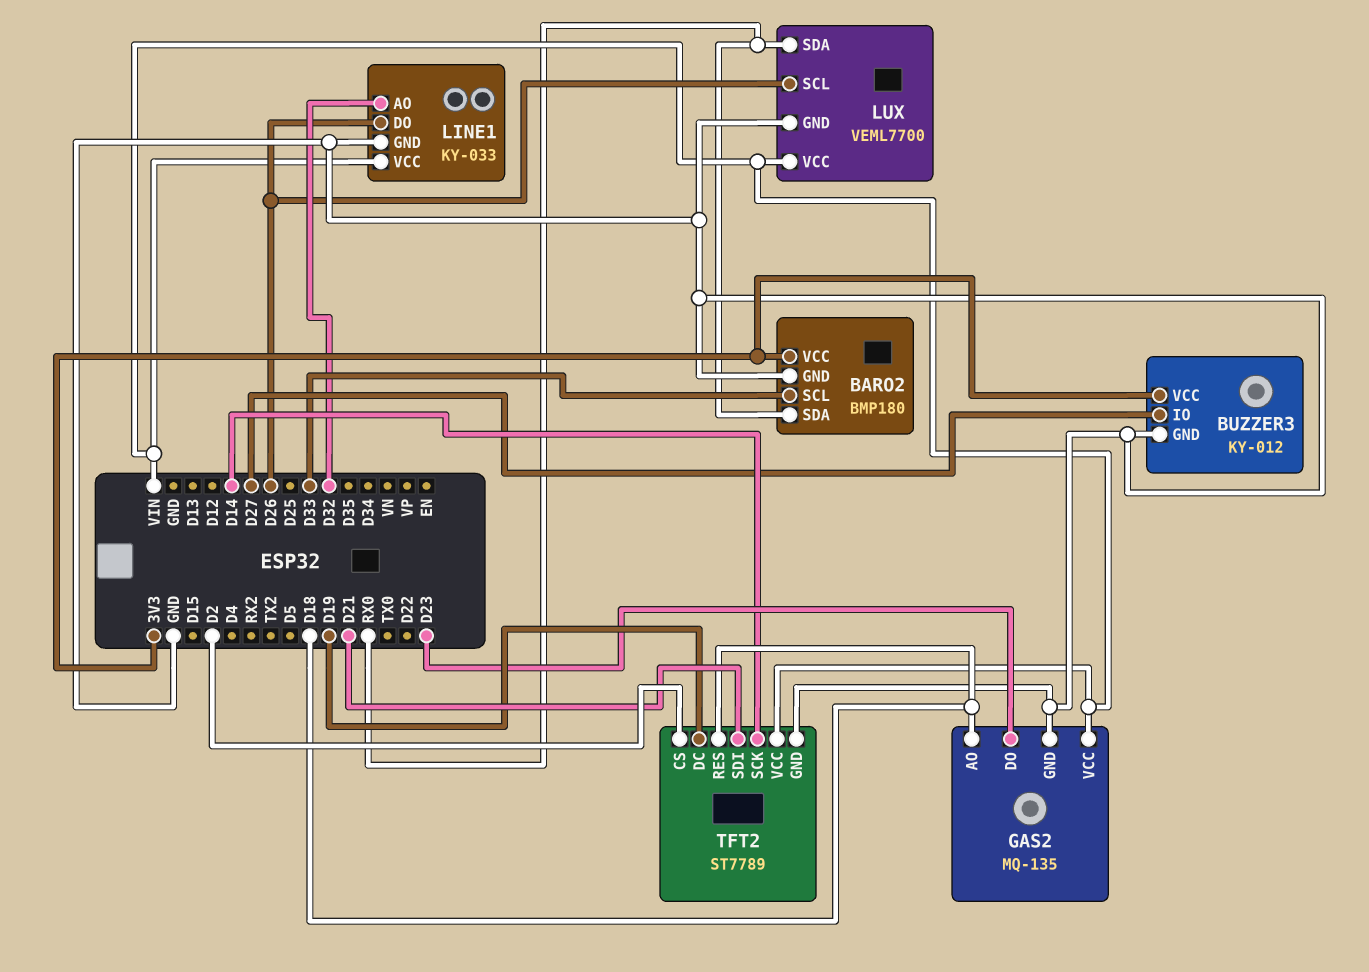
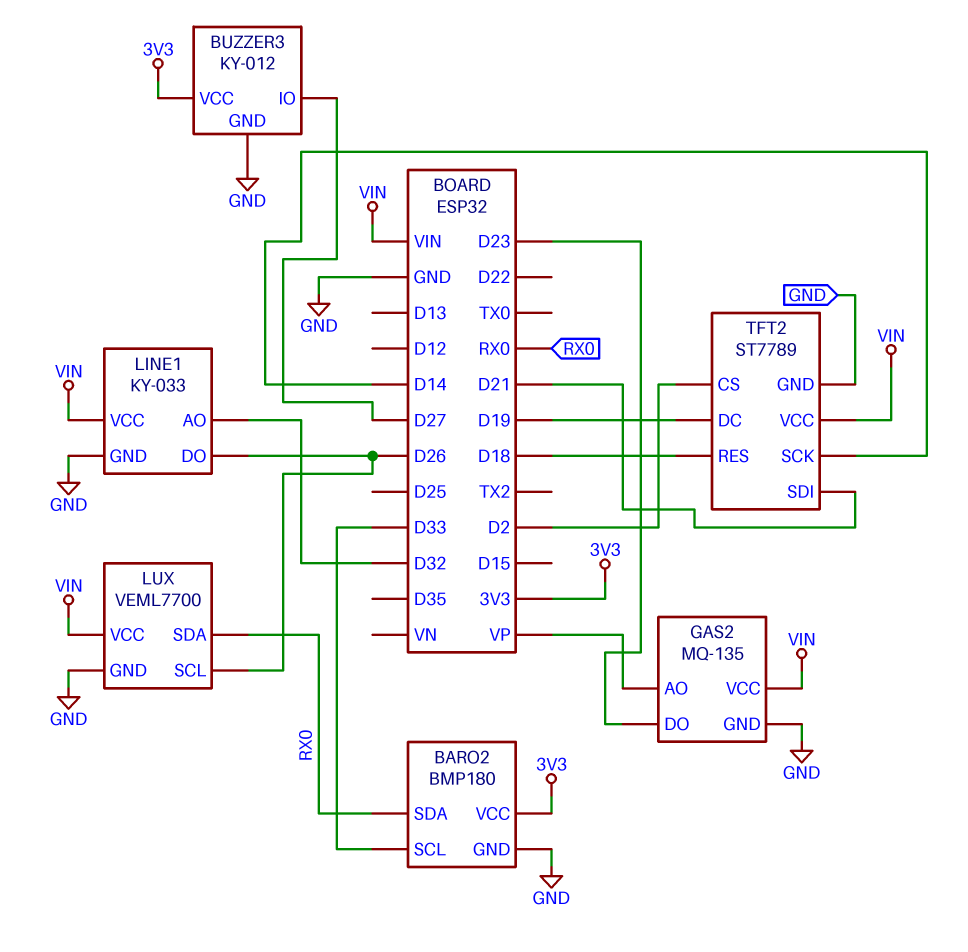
GAS2 pin AO: D18 -> VP

